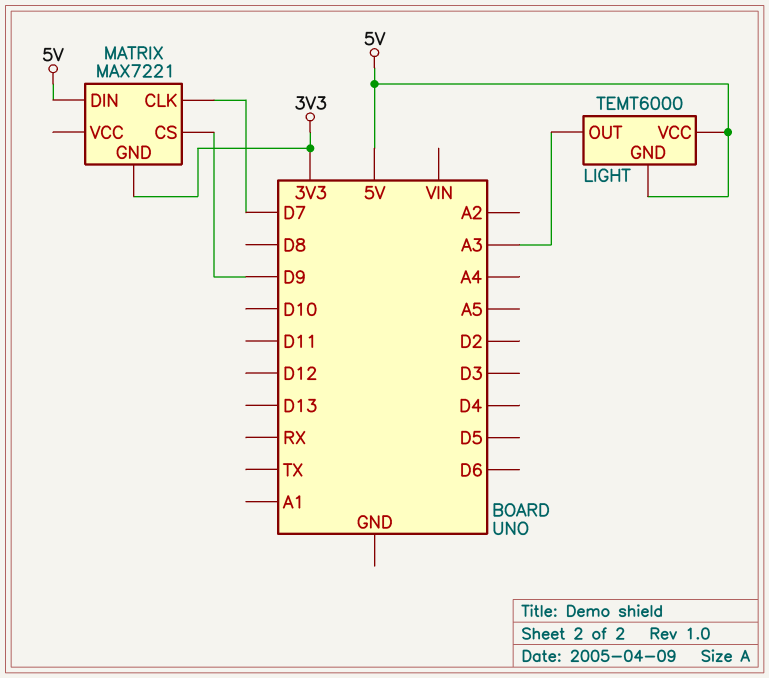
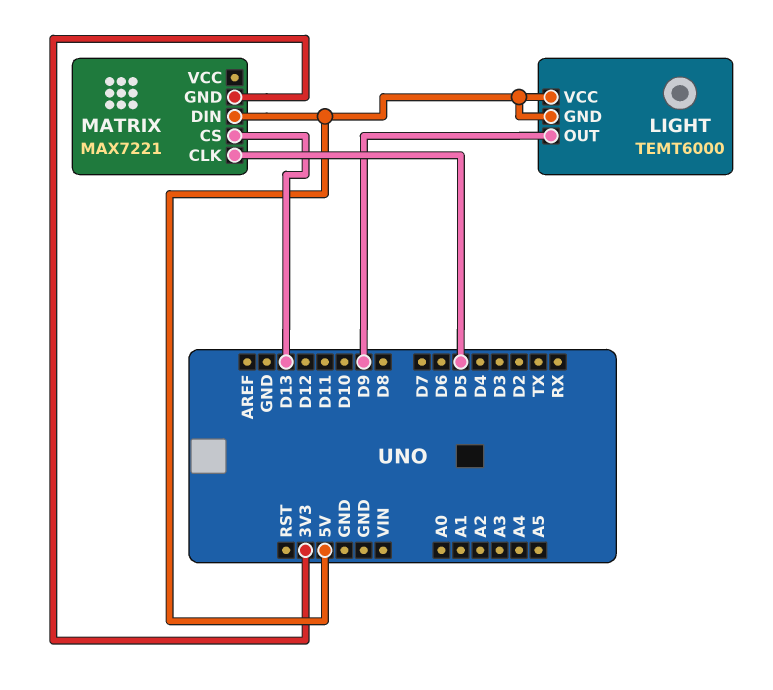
LIGHT pin OUT: A3 -> D9
MATRIX pin CLK: D7 -> D5
MATRIX pin CS: D9 -> D13

